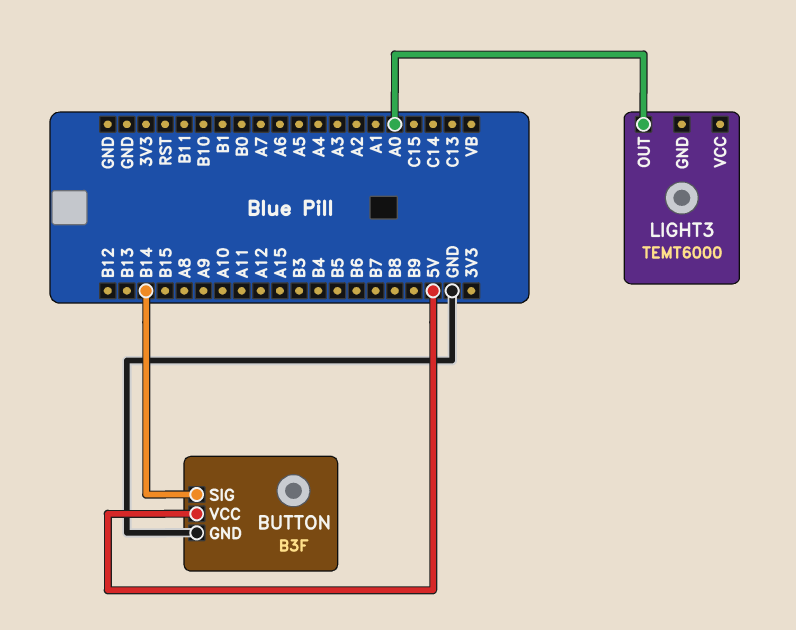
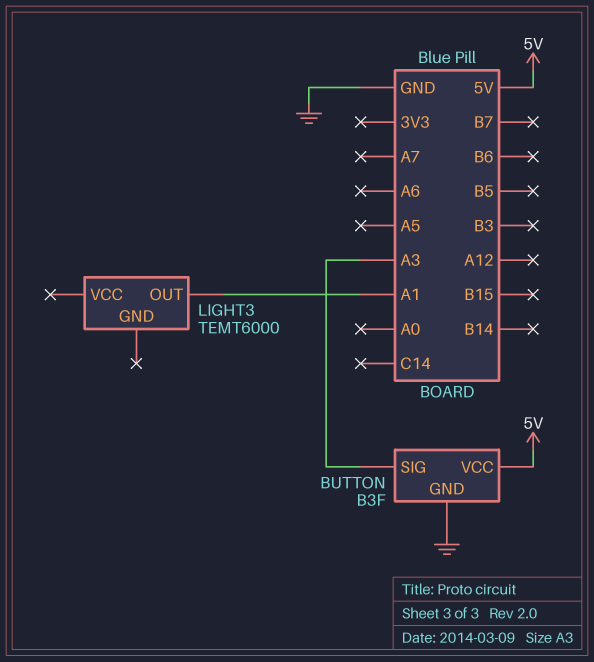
BUTTON pin SIG: B14 -> A3
LIGHT3 pin OUT: A0 -> A1

